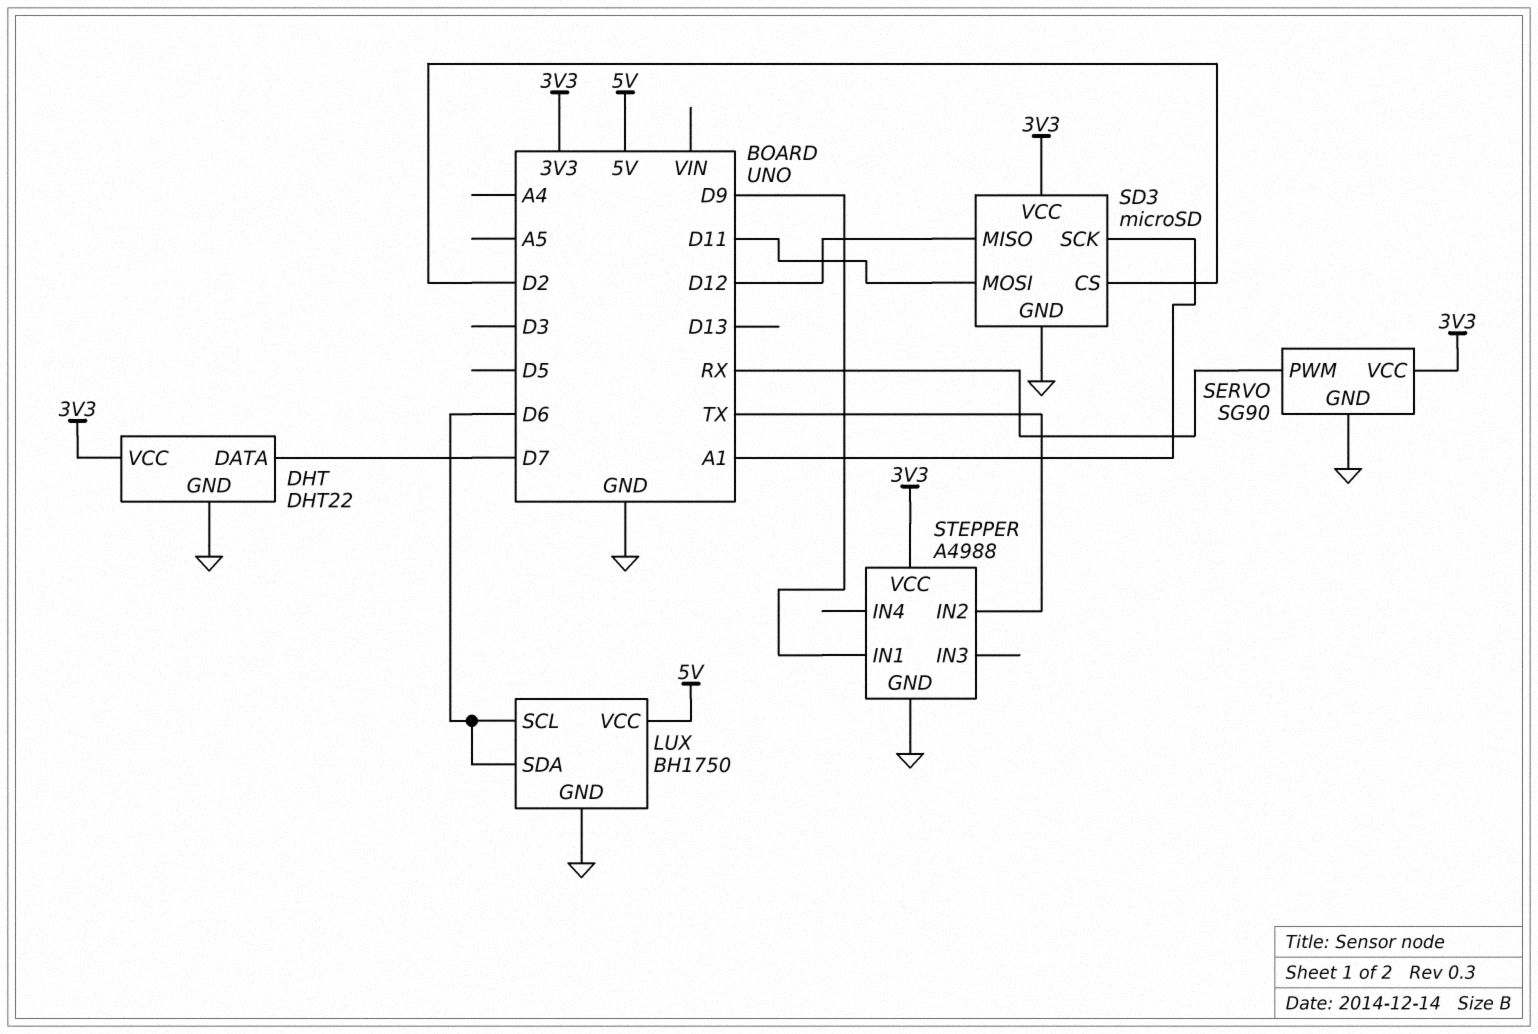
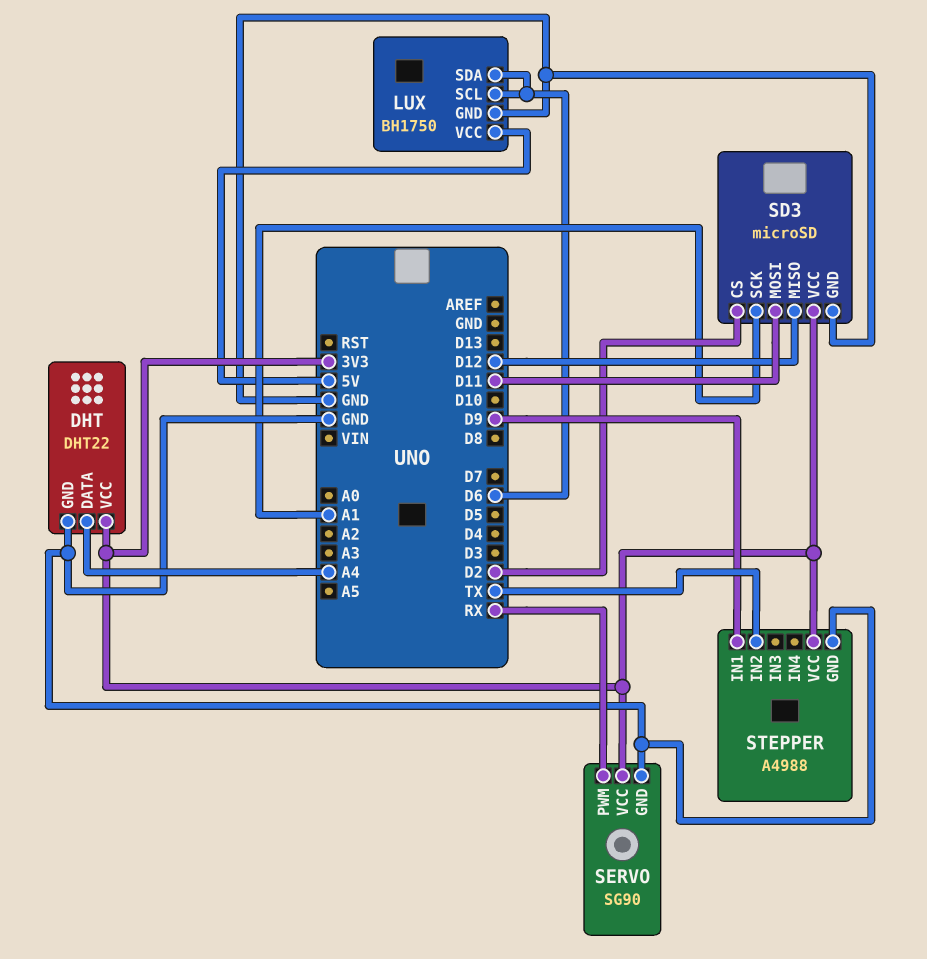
DHT pin DATA: D7 -> A4

